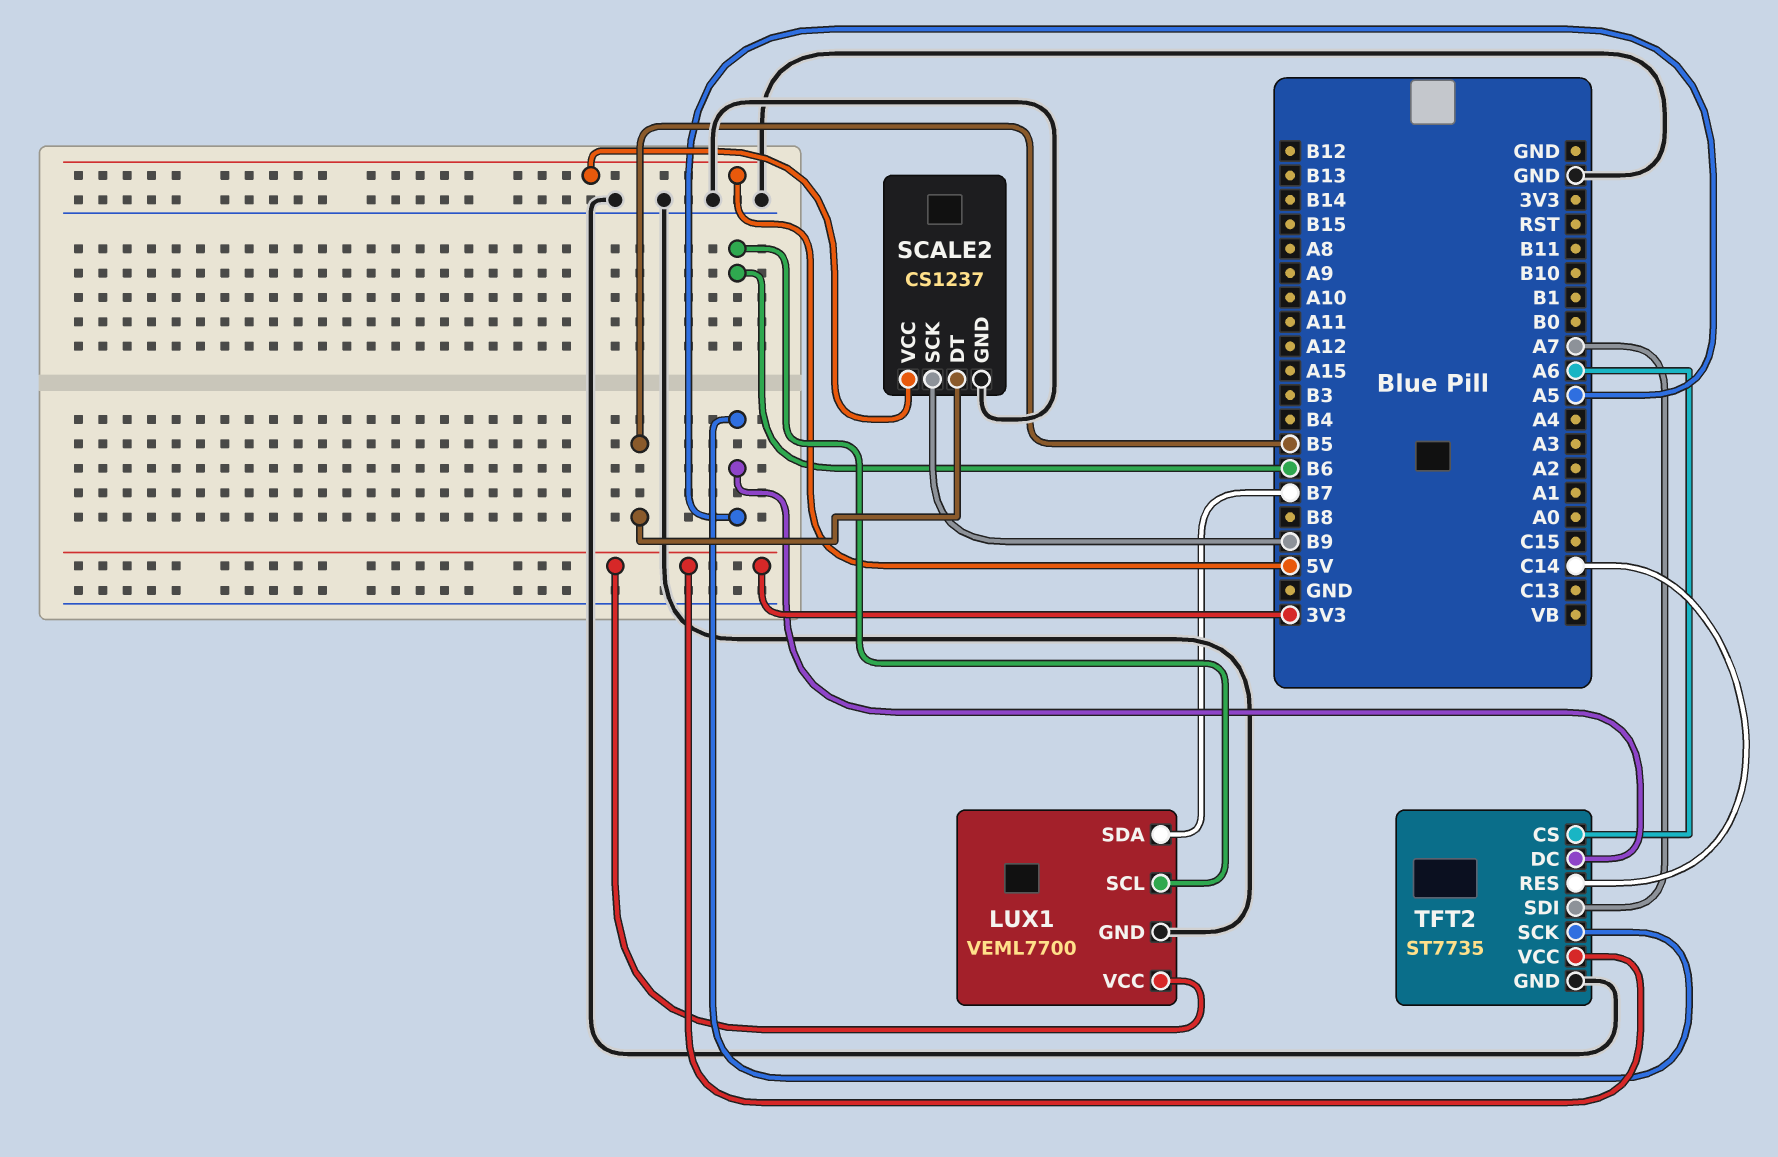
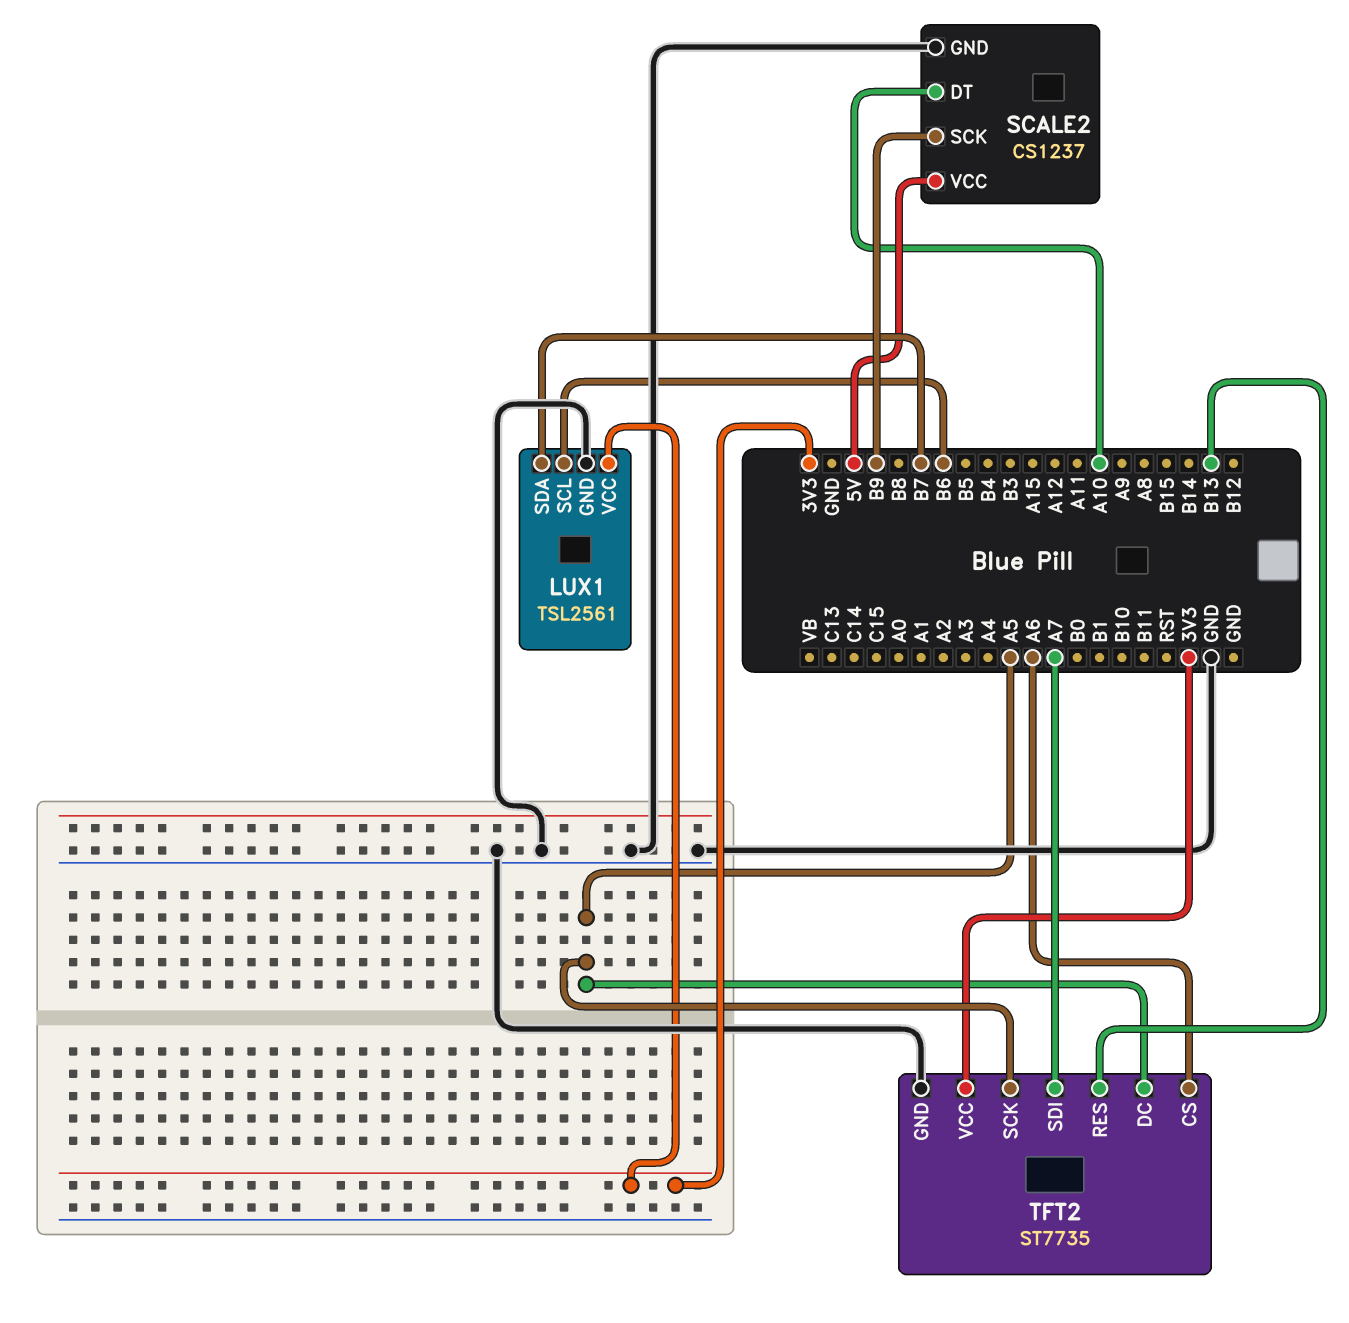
LUX1: VEML7700 -> TSL2561
SCALE2 pin DT: B5 -> A10
TFT2 pin RES: C14 -> B13

